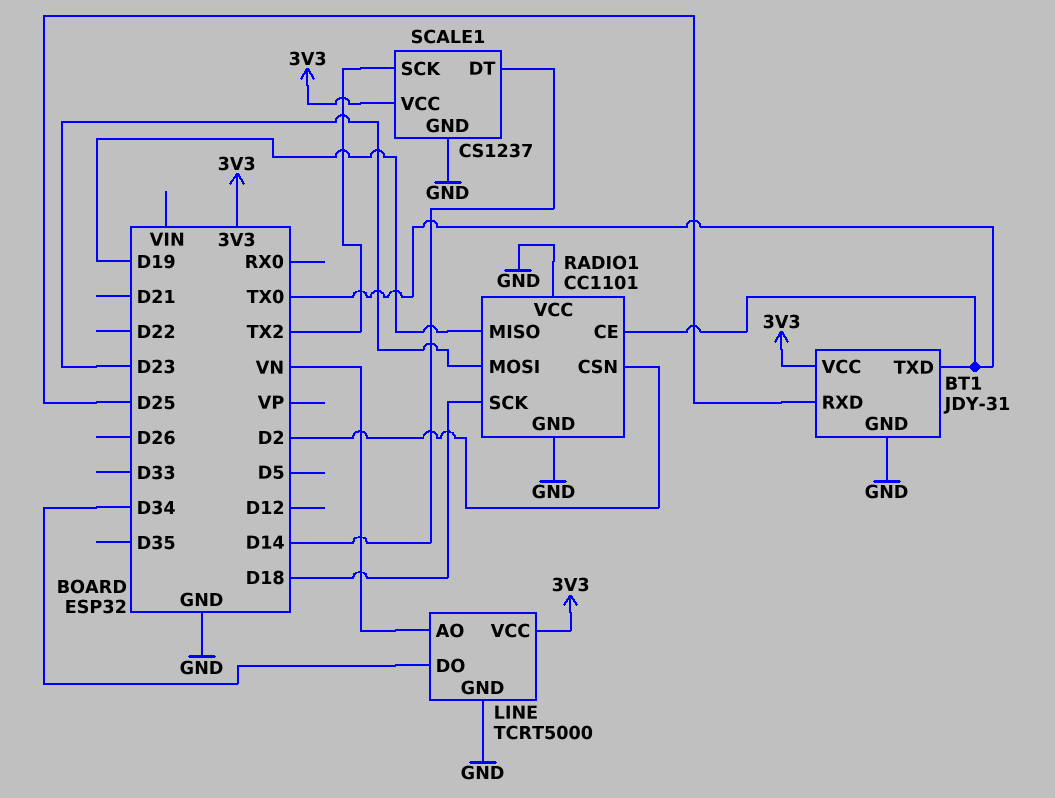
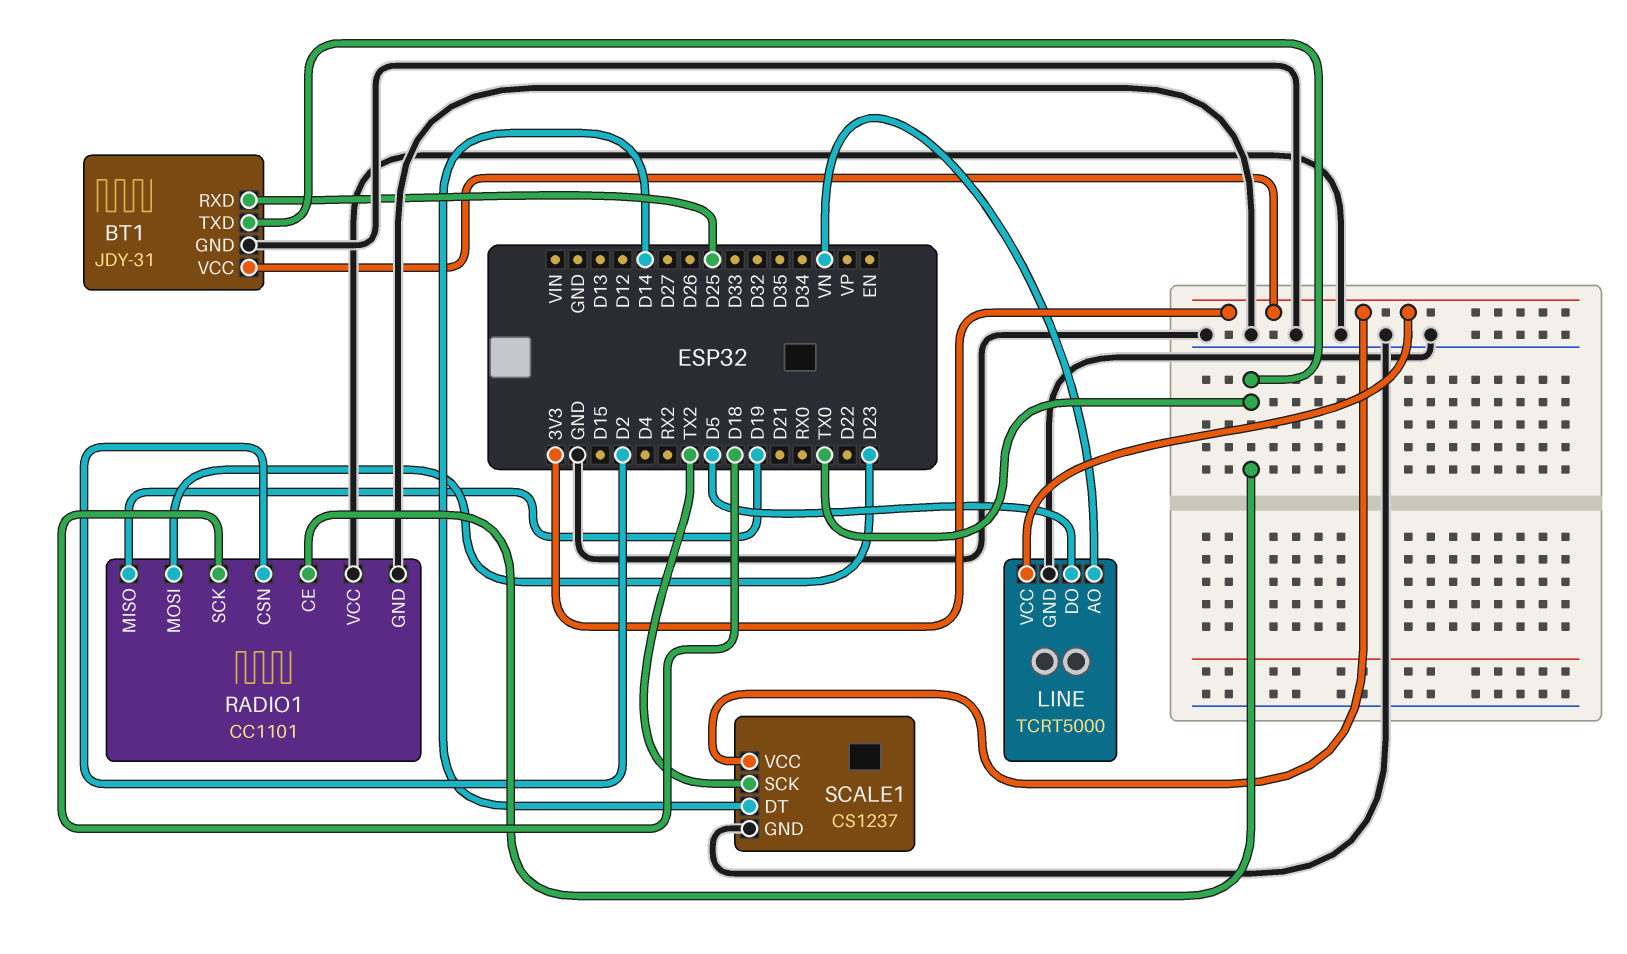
LINE pin DO: D34 -> D5

